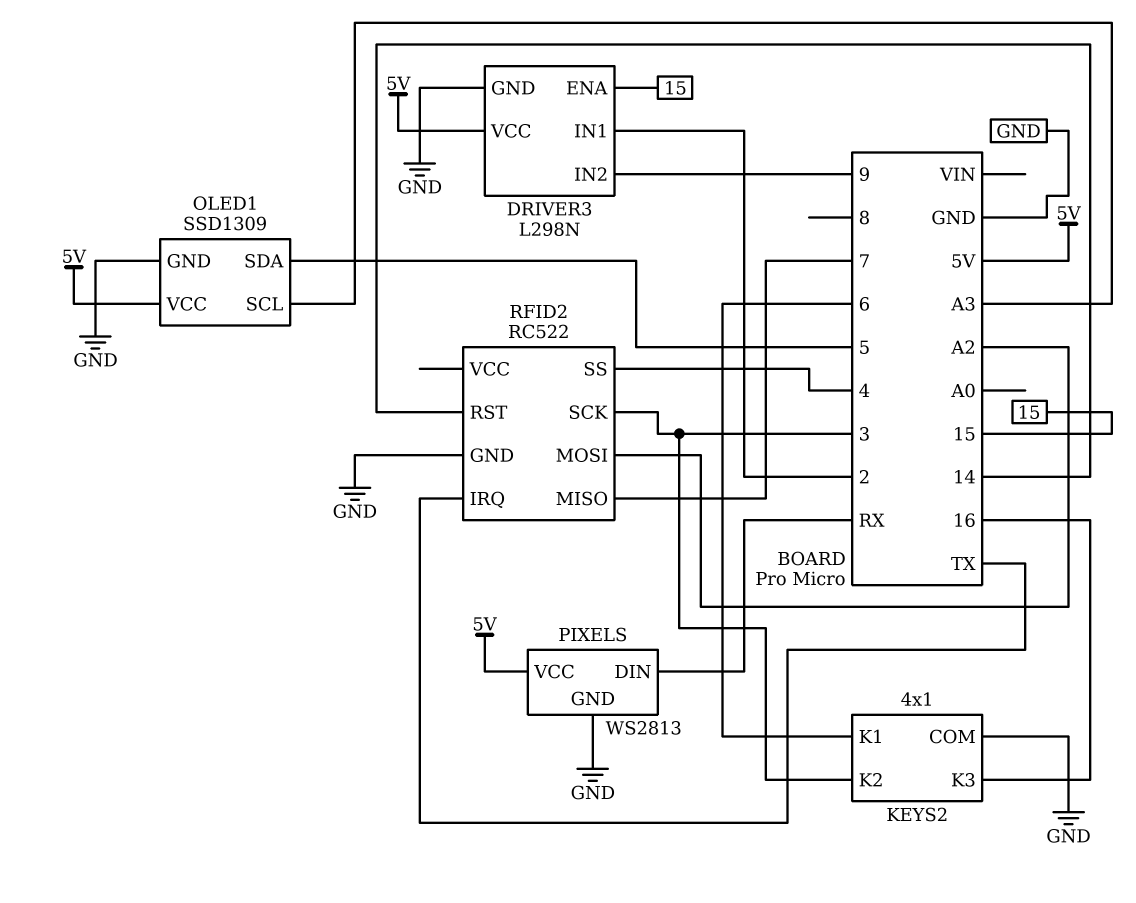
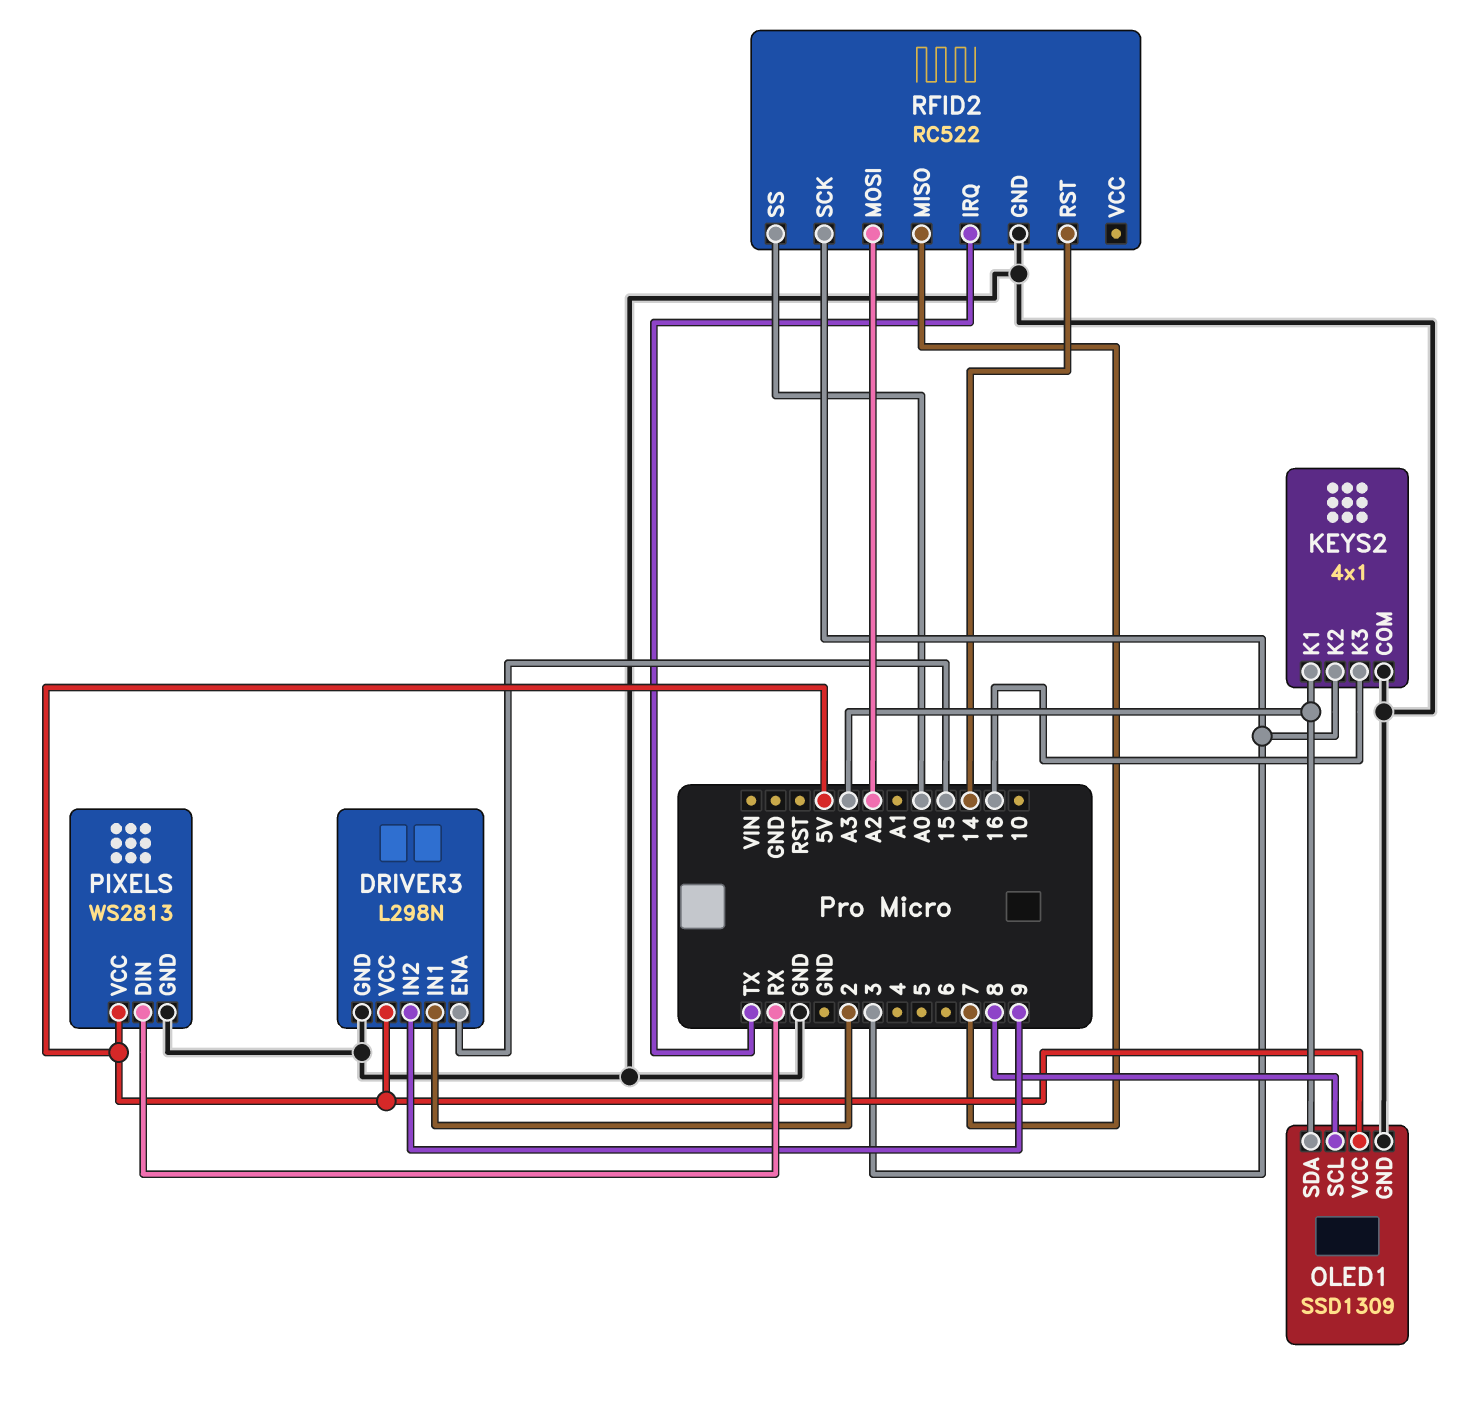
KEYS2 pin K1: 6 -> A3
OLED1 pin SCL: A3 -> 8
OLED1 pin SDA: 5 -> A3
RFID2 pin SS: 4 -> A0

